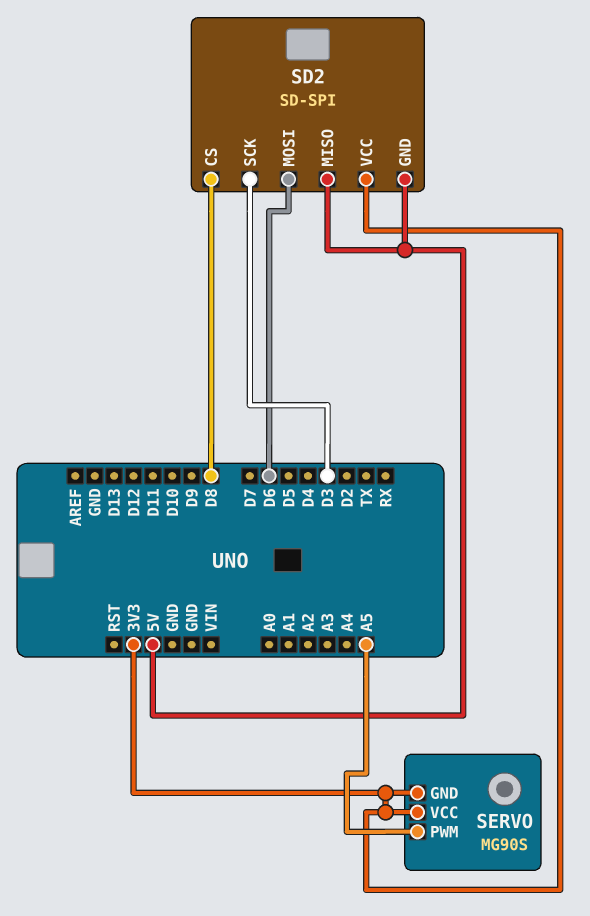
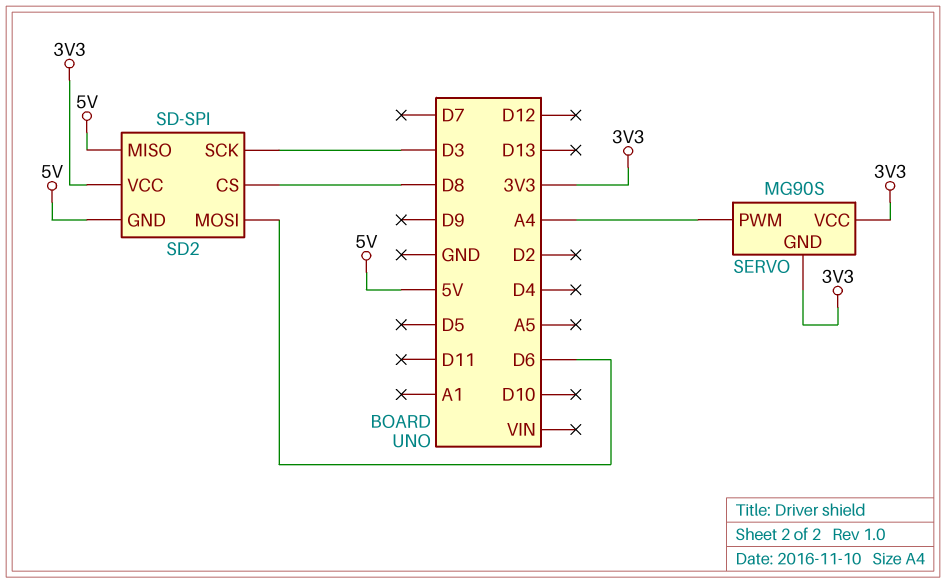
SERVO pin PWM: A5 -> A4

